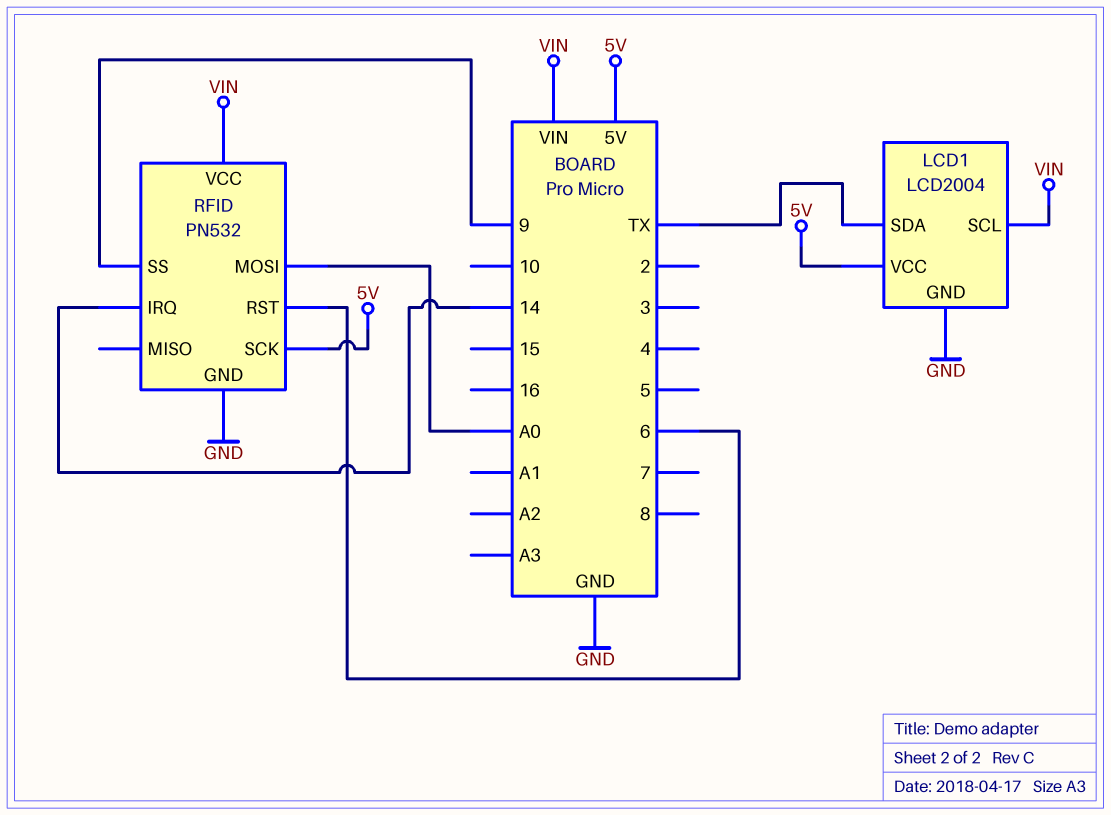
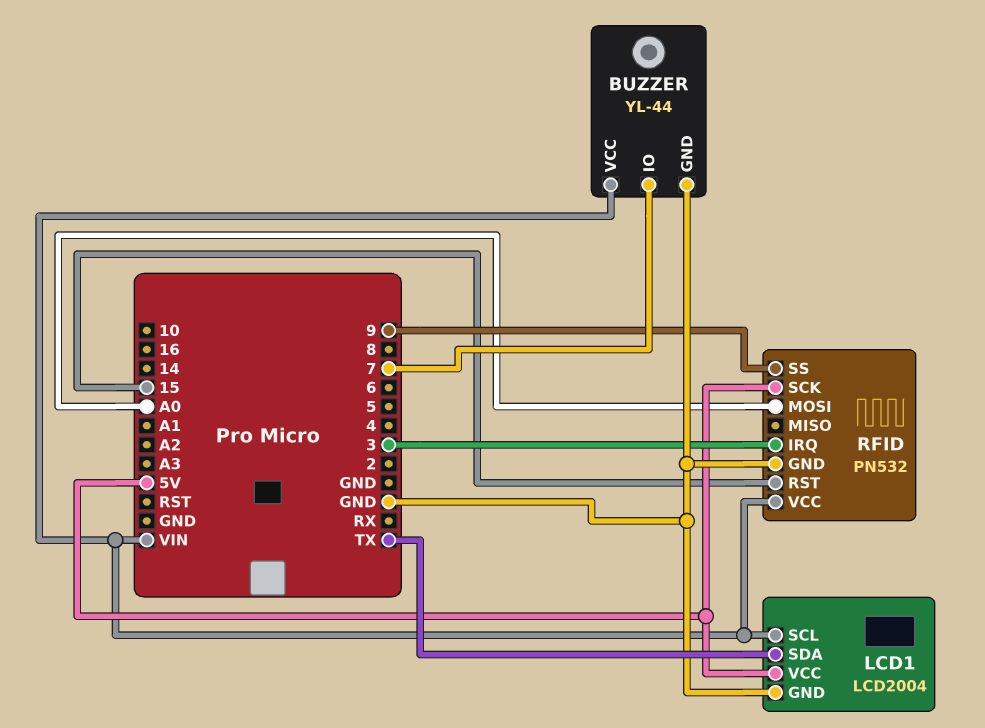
BUZZER: none -> YL-44
BUZZER pin GND: none -> GND
BUZZER pin IO: none -> 7
BUZZER pin VCC: none -> VIN
RFID pin IRQ: 14 -> 3
RFID pin RST: 6 -> 15

